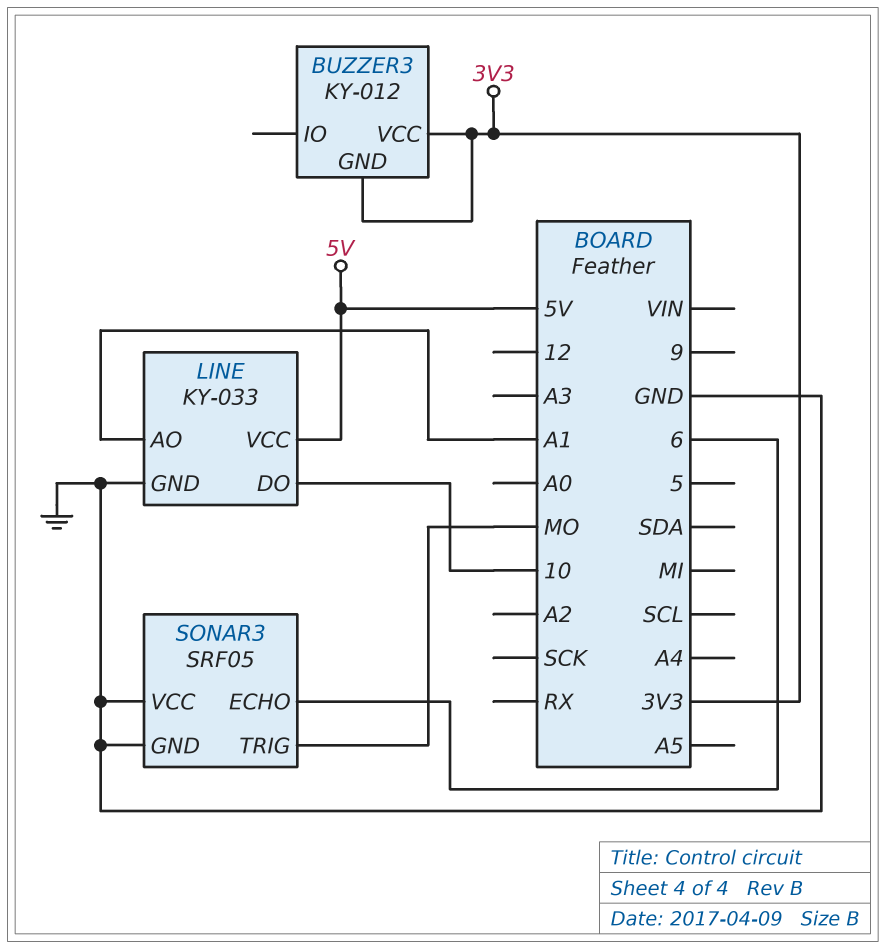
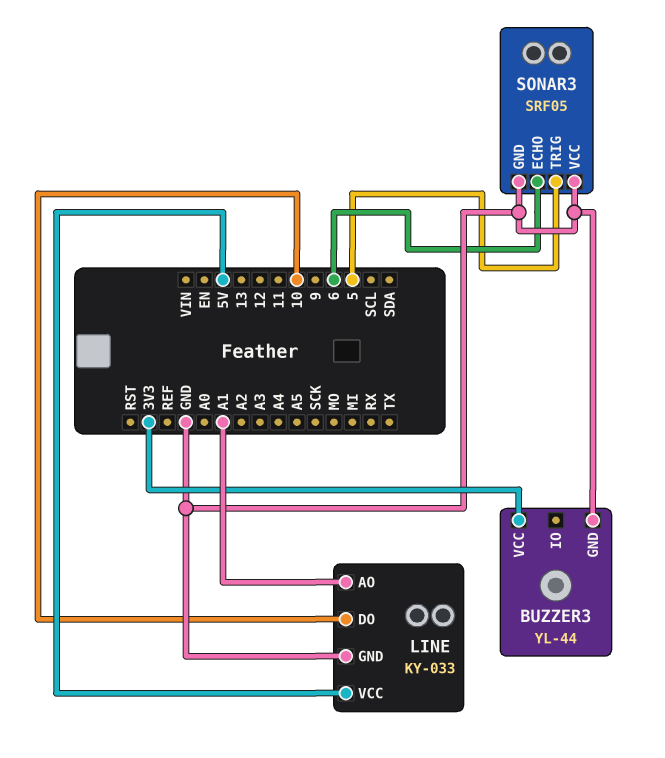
BUZZER3: KY-012 -> YL-44
BUZZER3 pin GND: 3V3 -> GND
SONAR3 pin TRIG: MO -> 5

